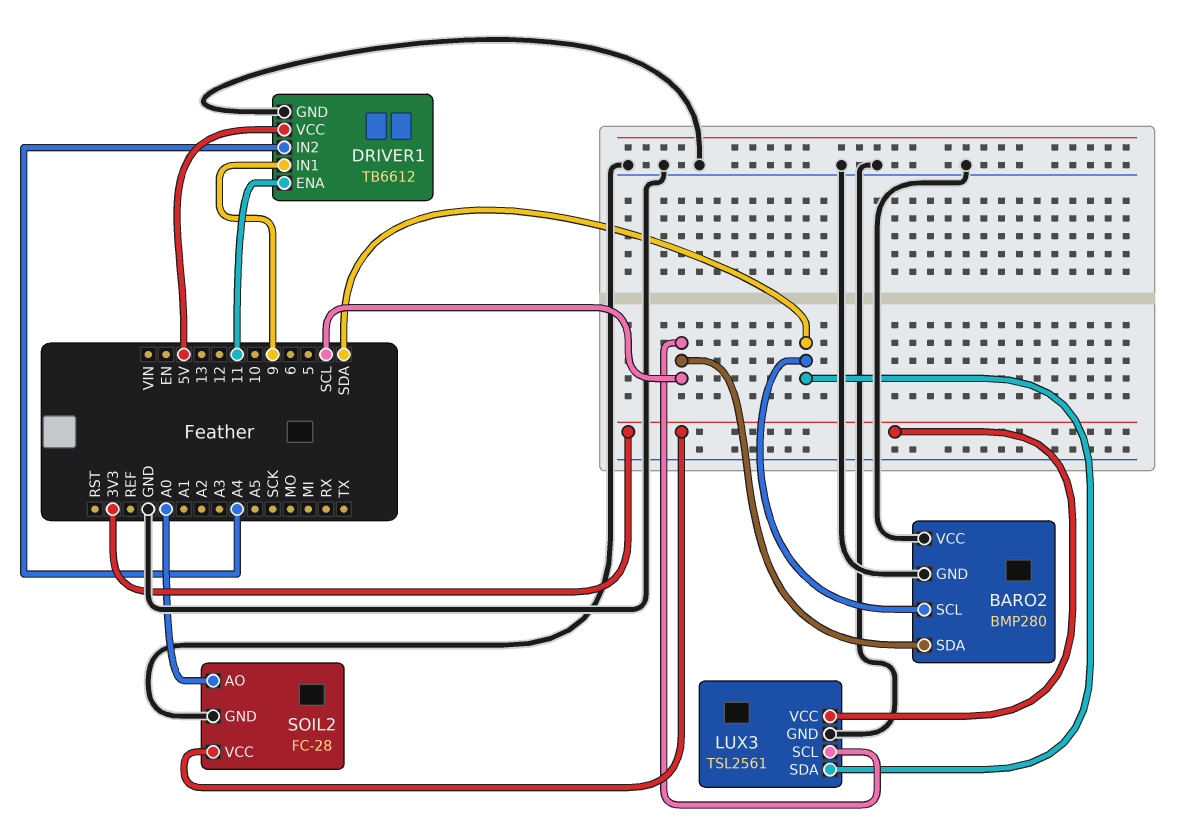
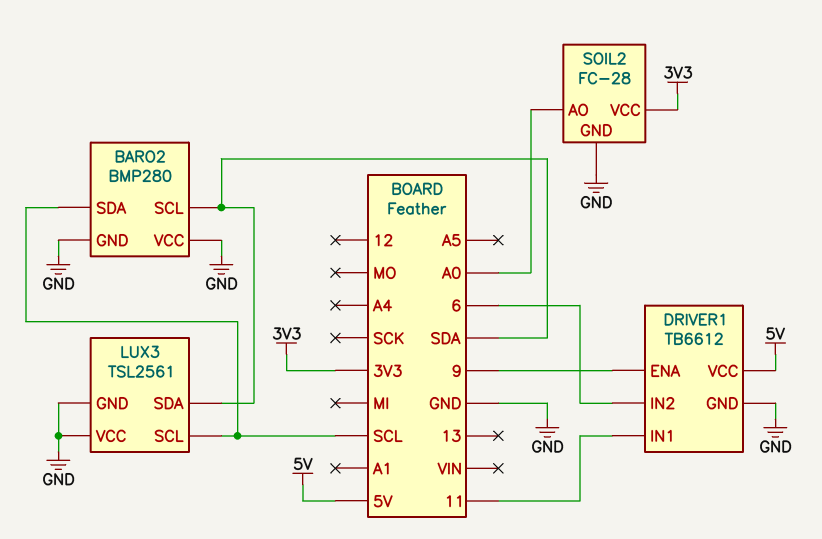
DRIVER1 pin ENA: 11 -> 9
DRIVER1 pin IN1: 9 -> 11
DRIVER1 pin IN2: A4 -> 6
LUX3 pin VCC: 3V3 -> GND

